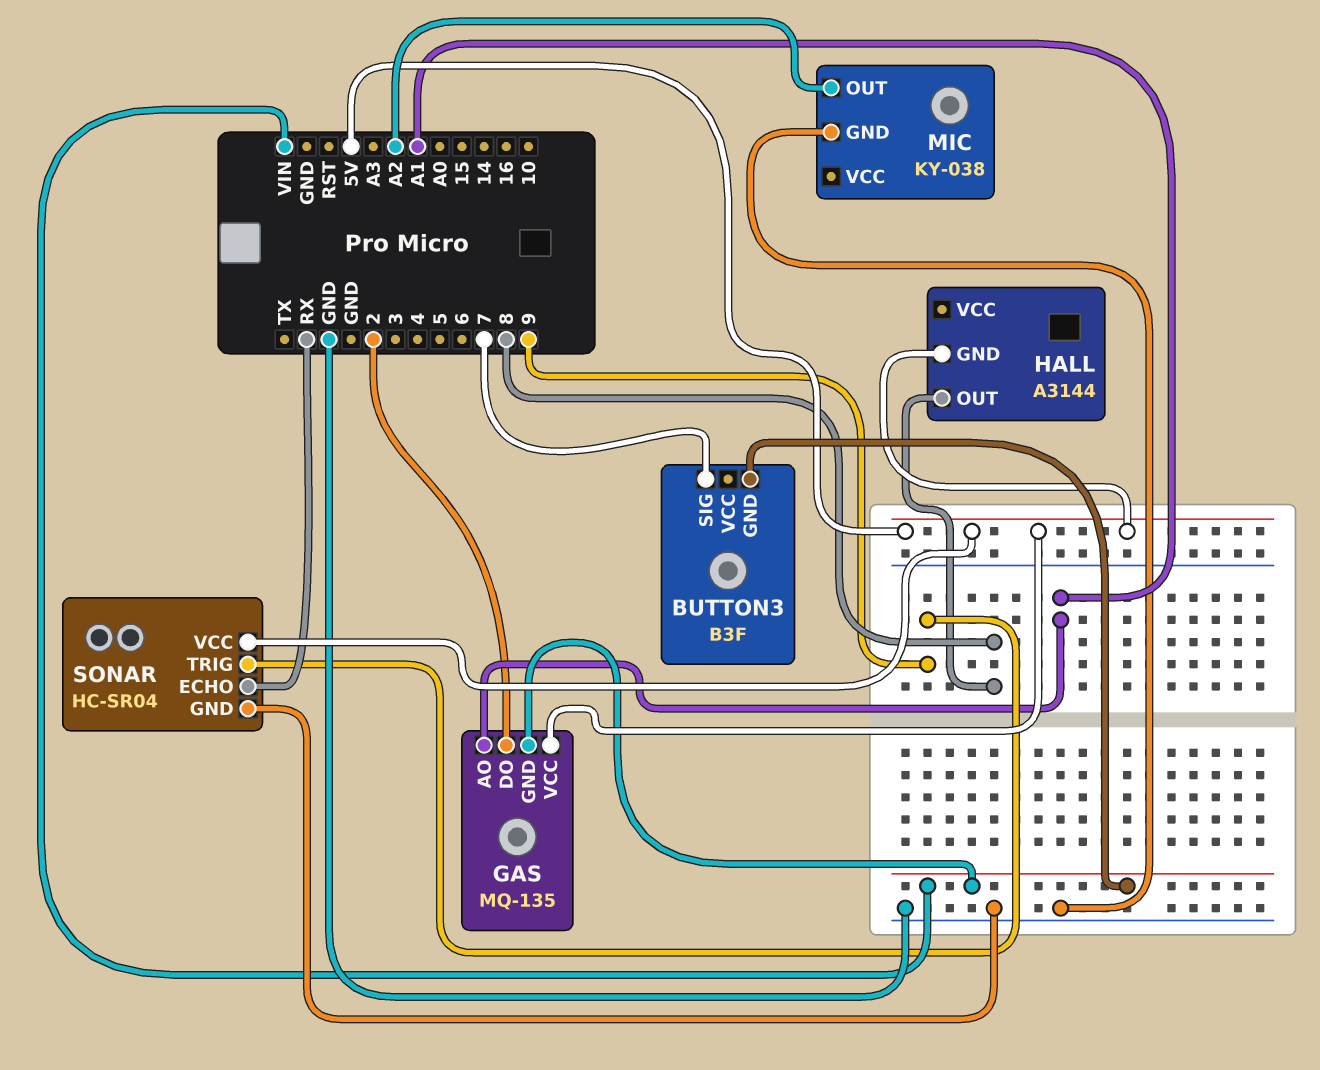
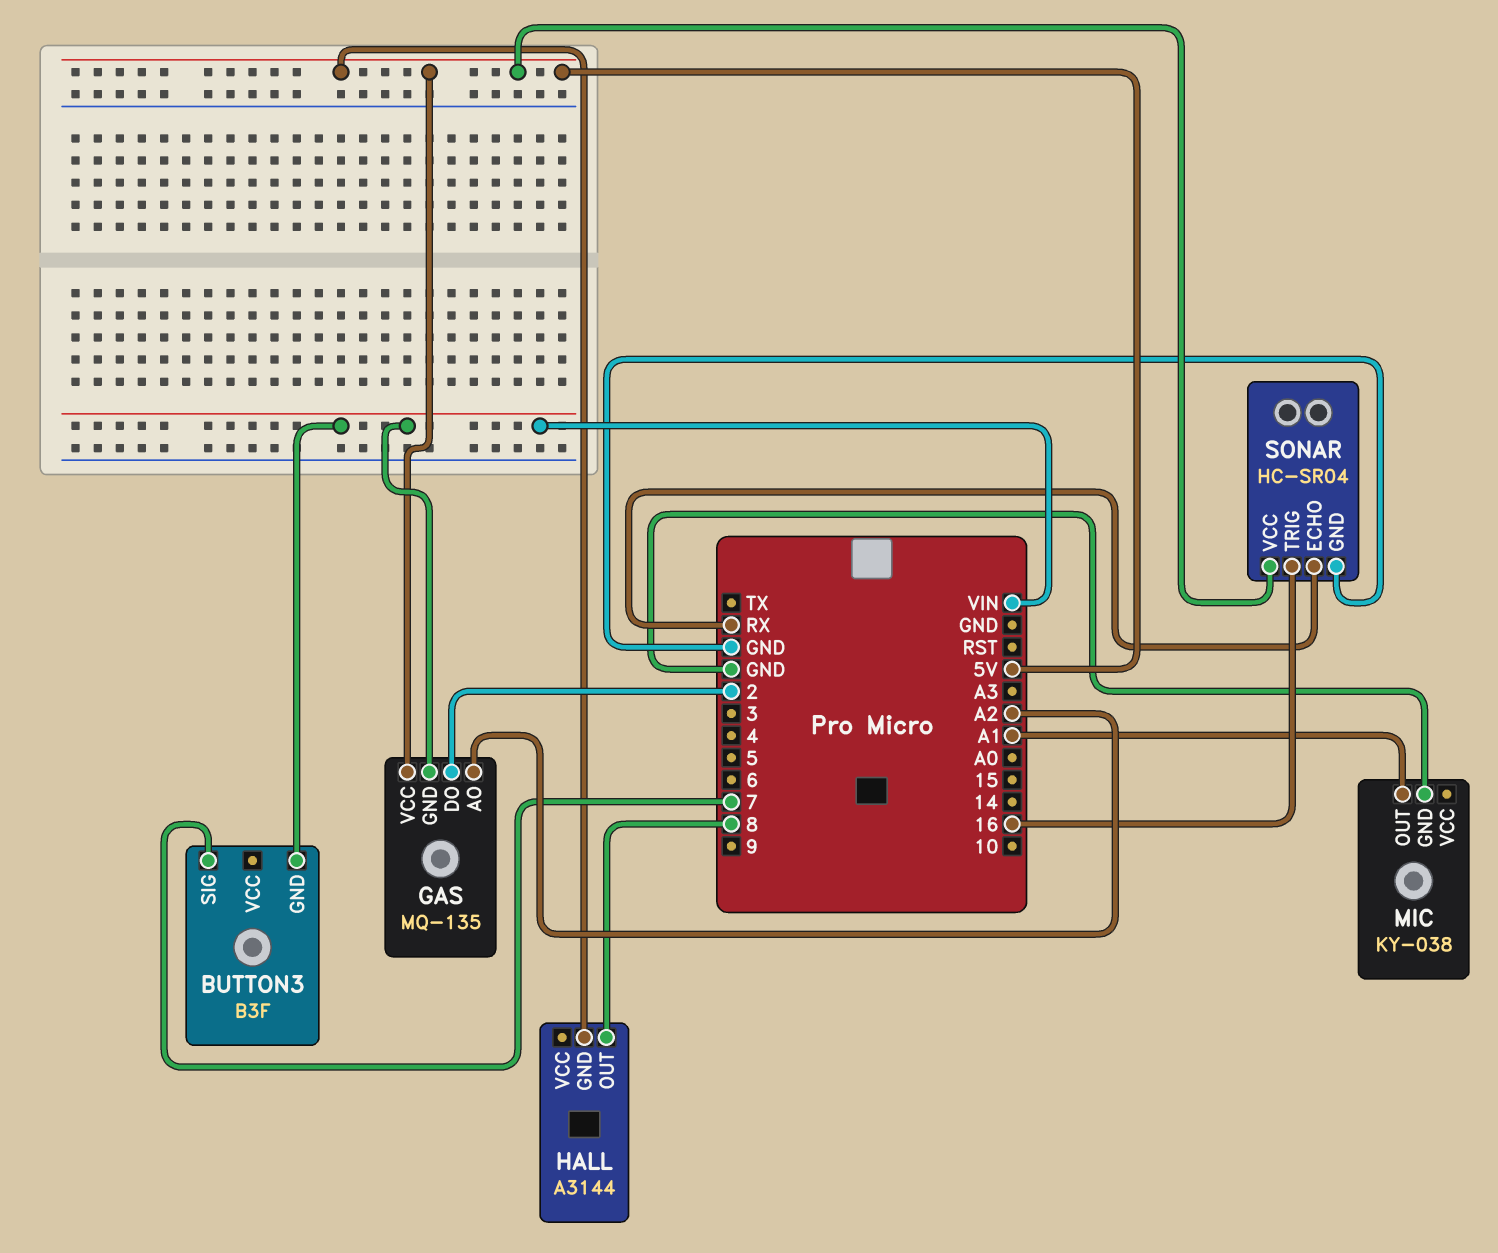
GAS pin AO: A1 -> A2
MIC pin OUT: A2 -> A1
SONAR pin TRIG: 9 -> 16

